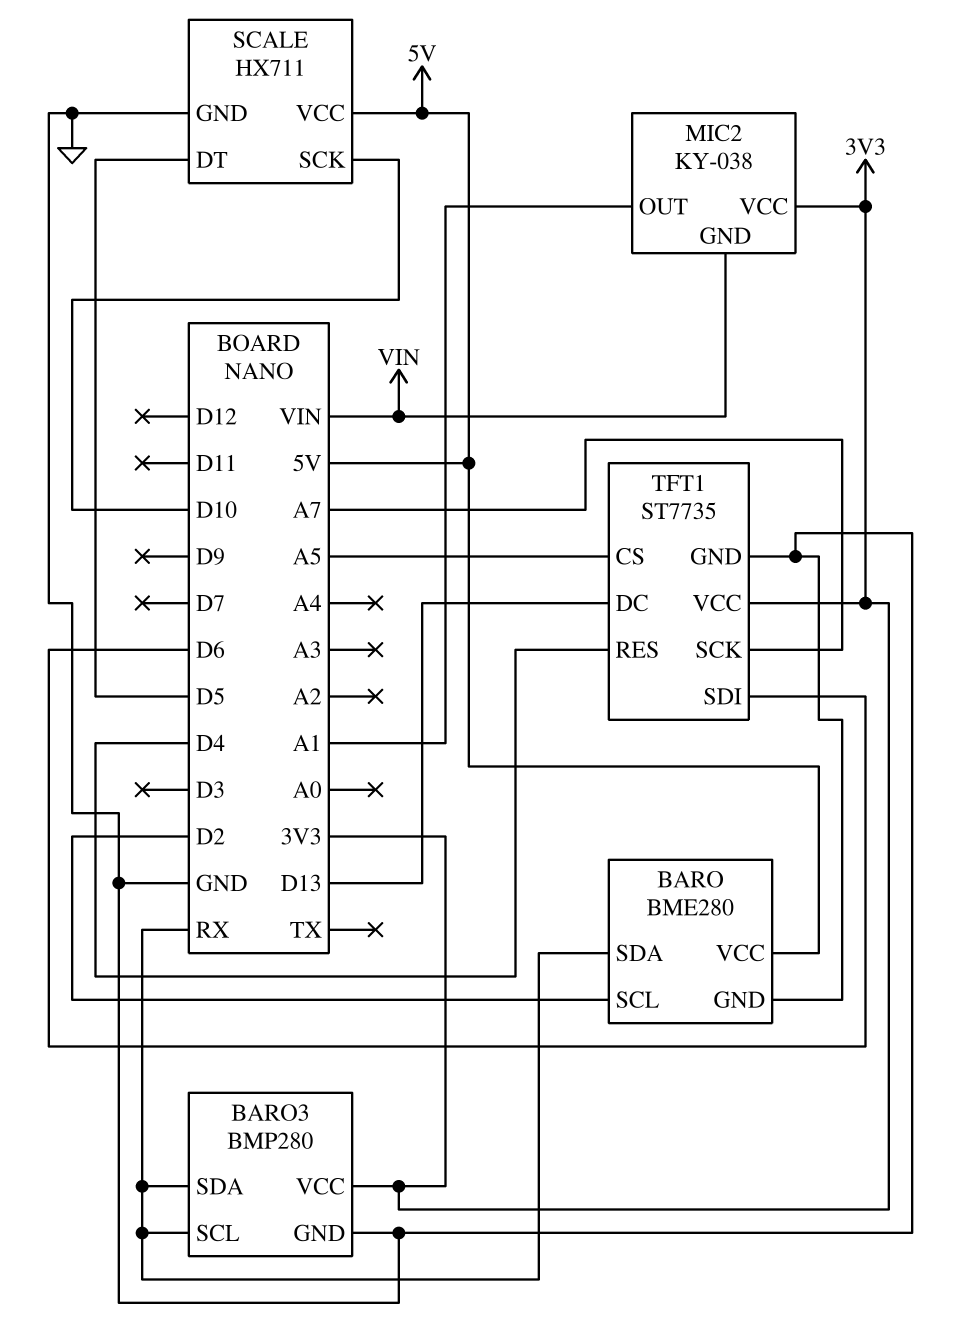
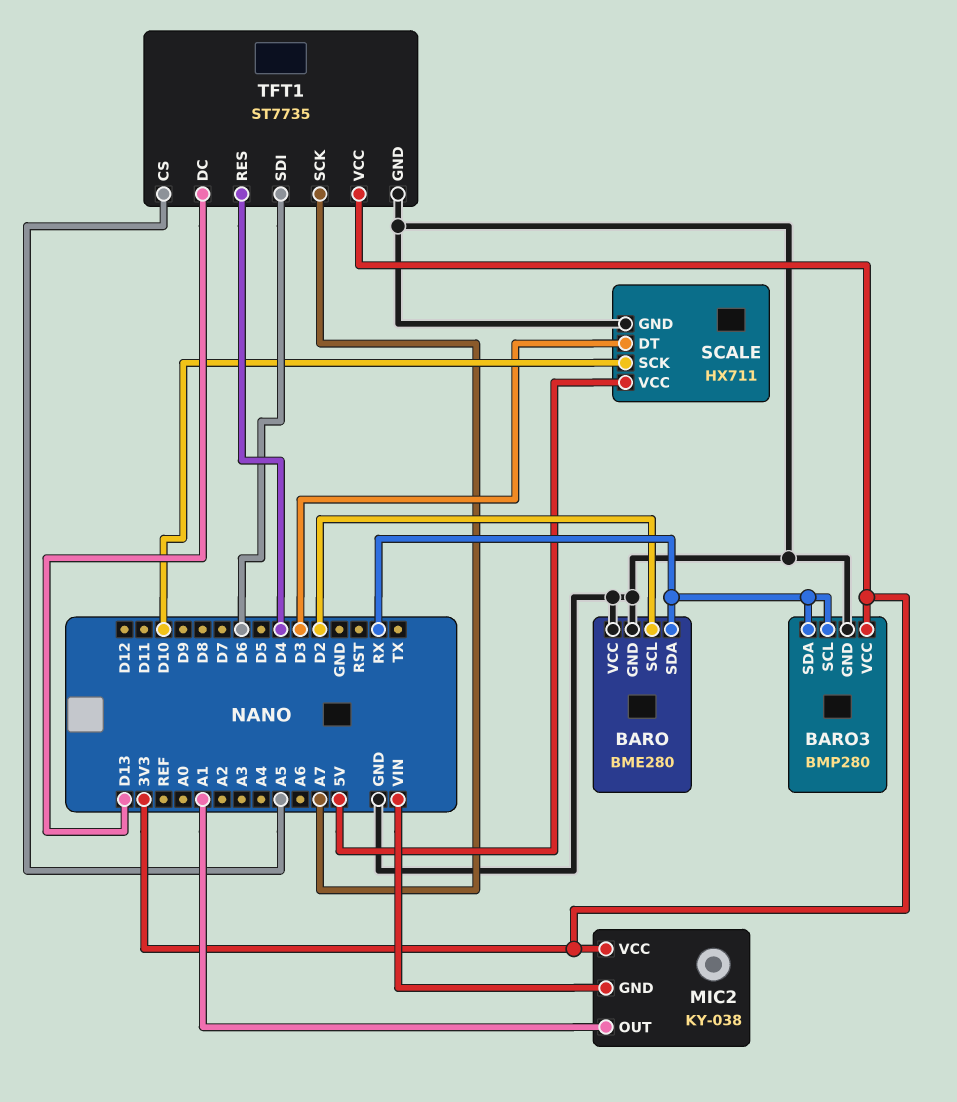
BARO pin VCC: 5V -> GND
SCALE pin DT: D5 -> D3

